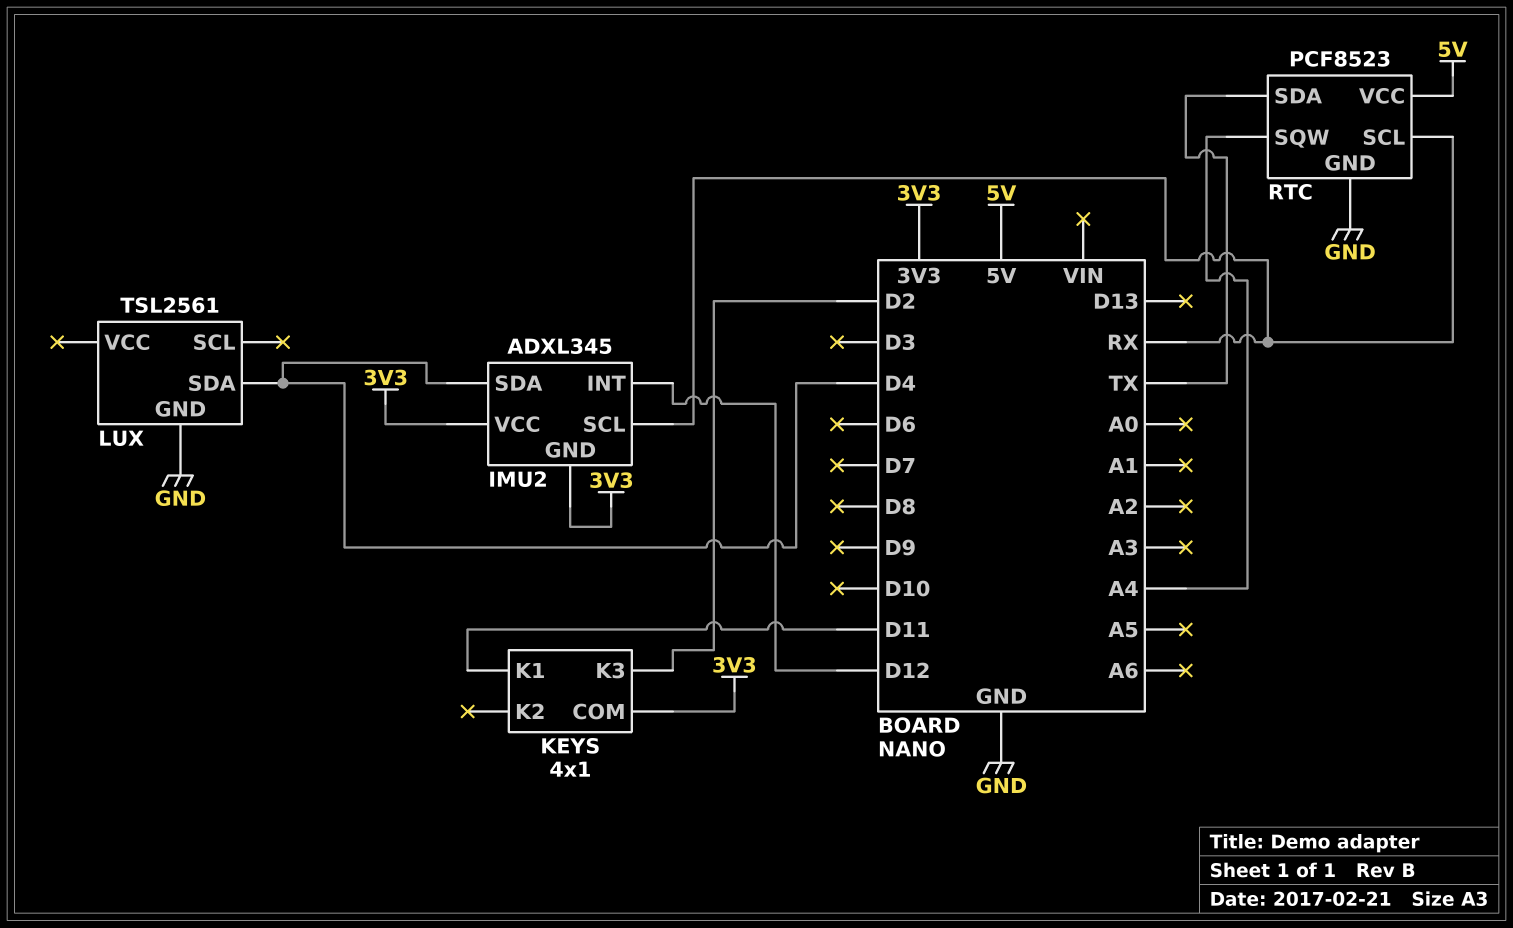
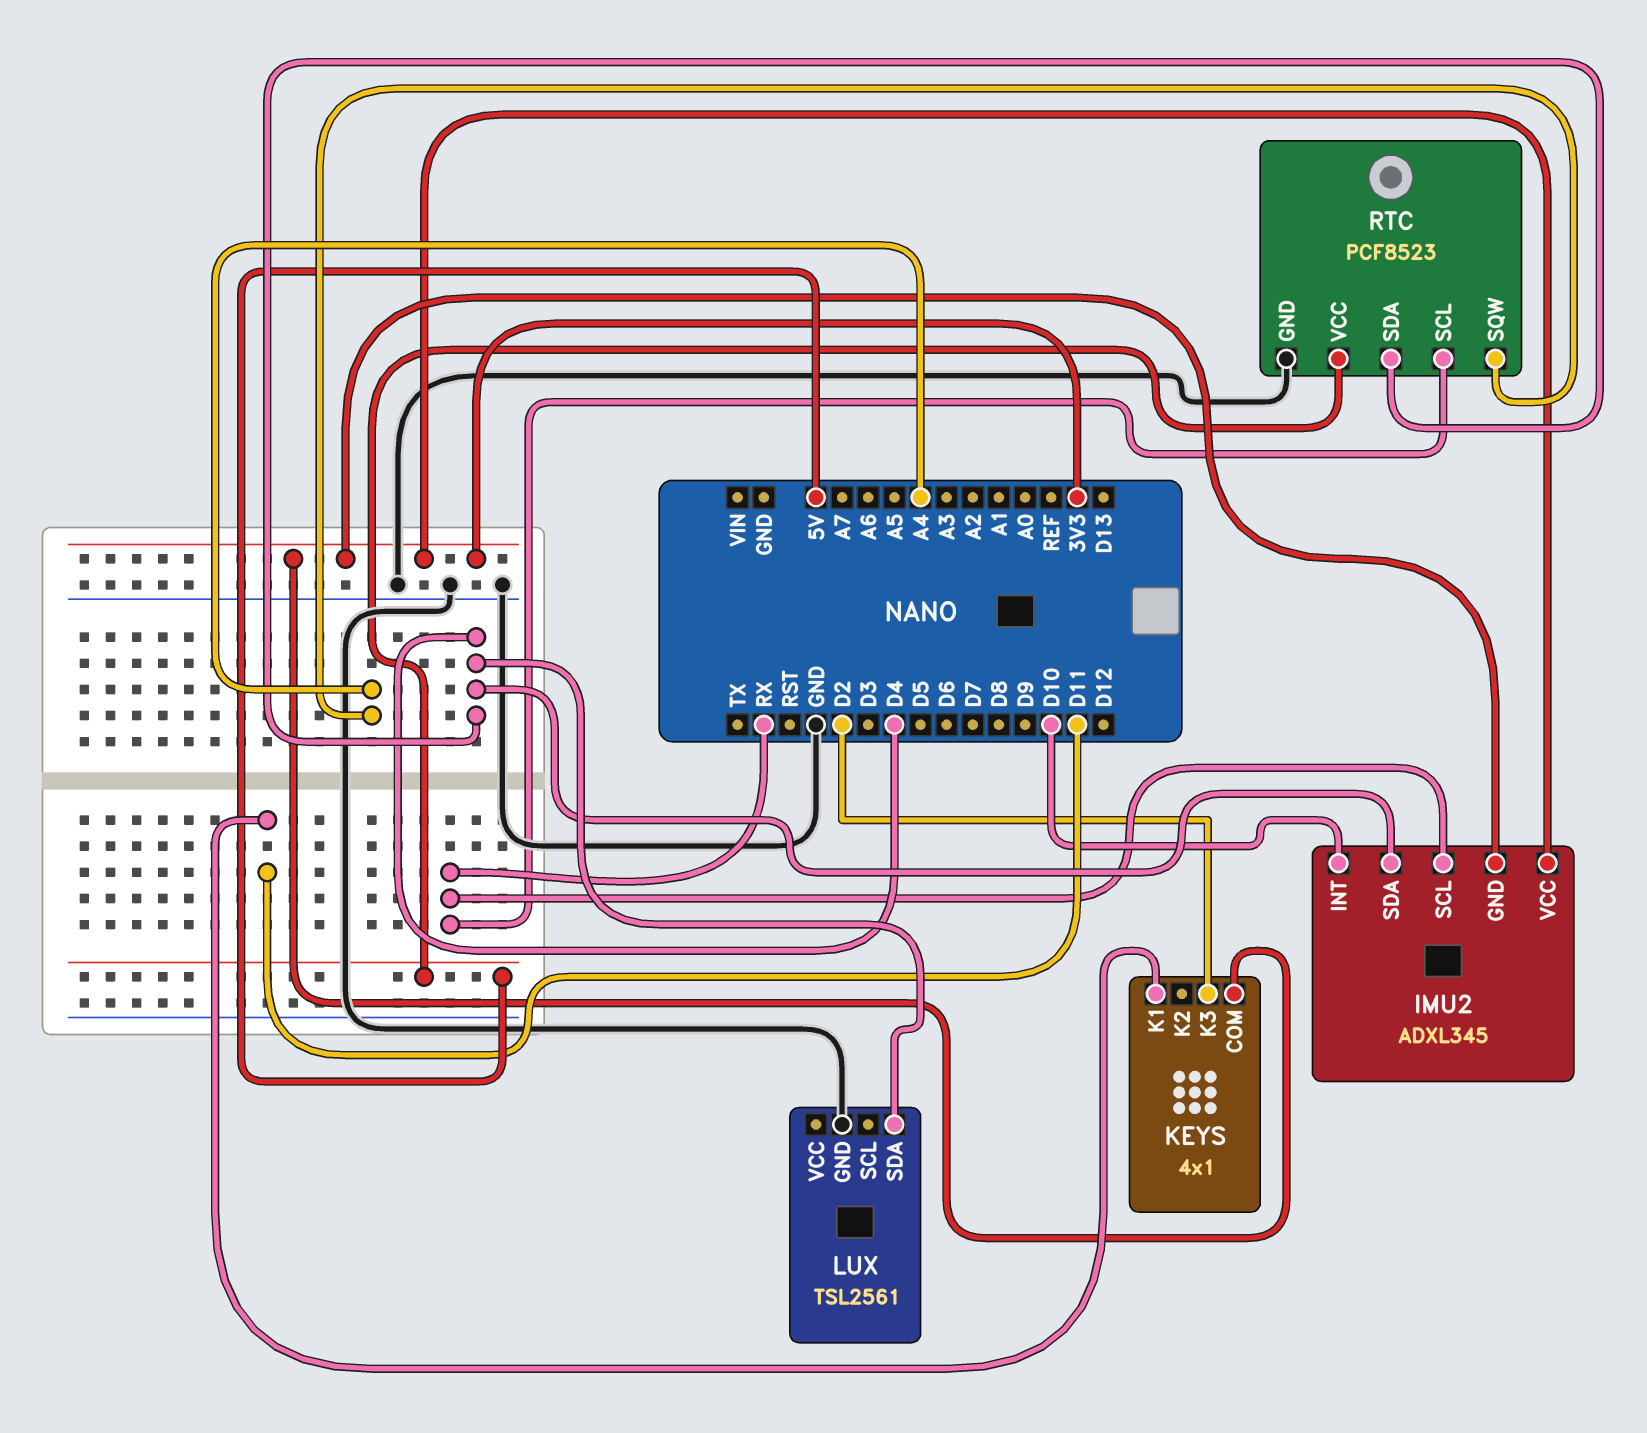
IMU2 pin INT: D12 -> D10
RTC pin SDA: TX -> D4

